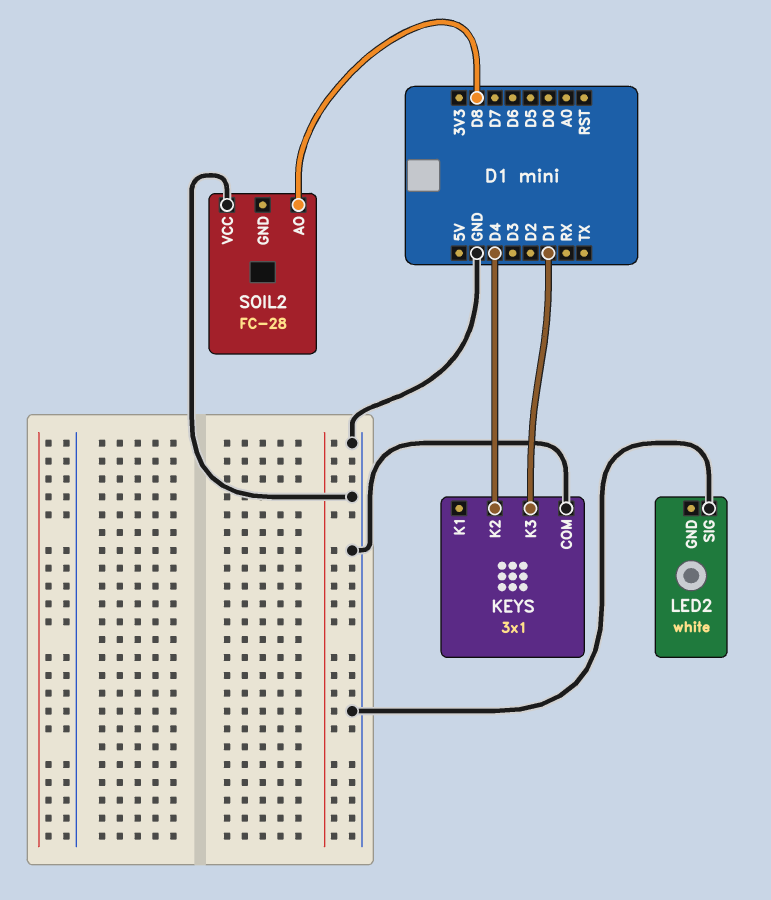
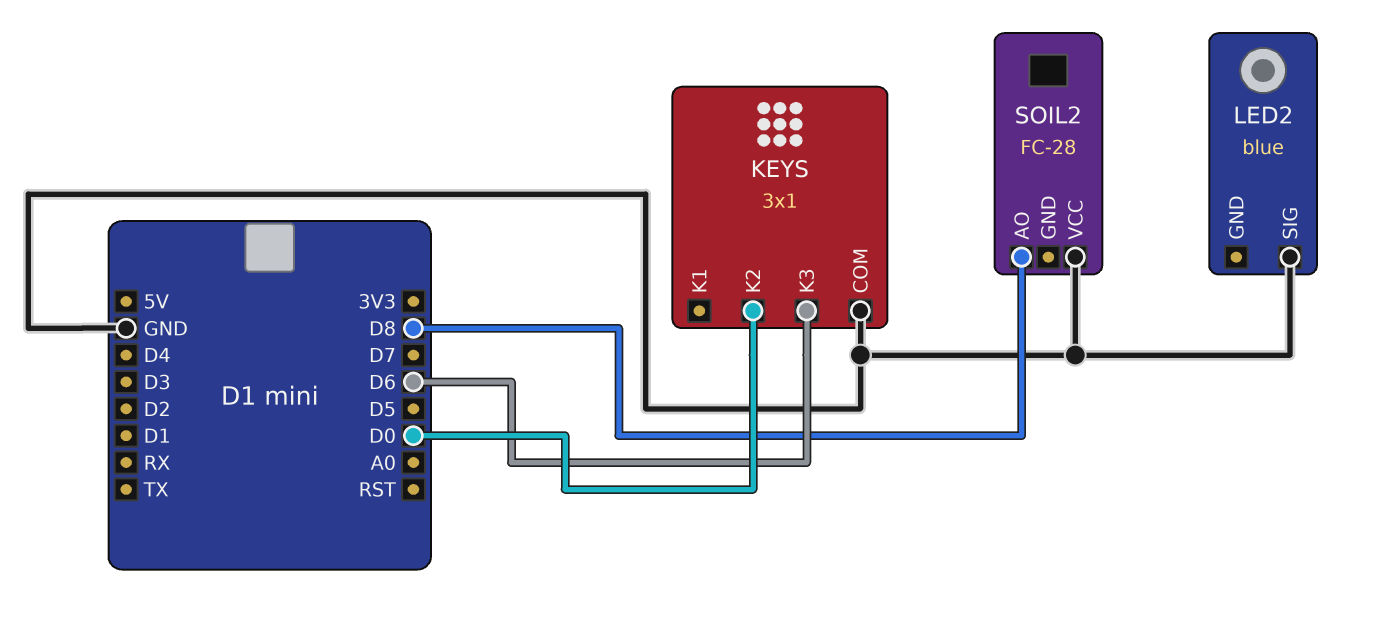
KEYS pin K2: D4 -> D0
KEYS pin K3: D1 -> D6
LED2: white -> blue

